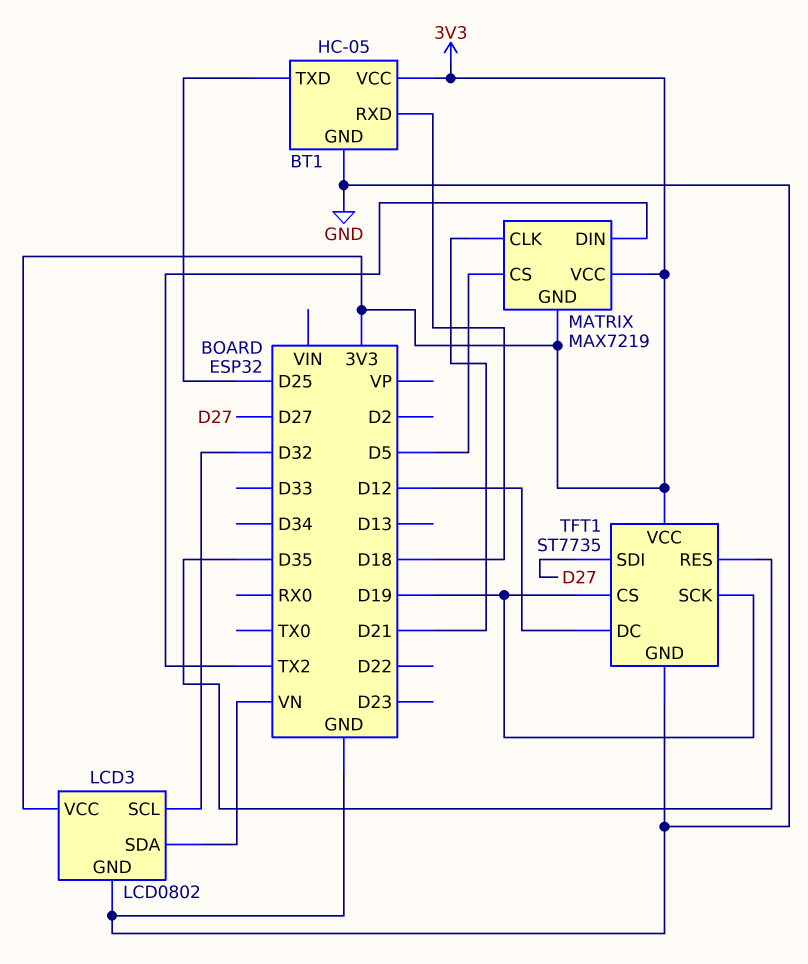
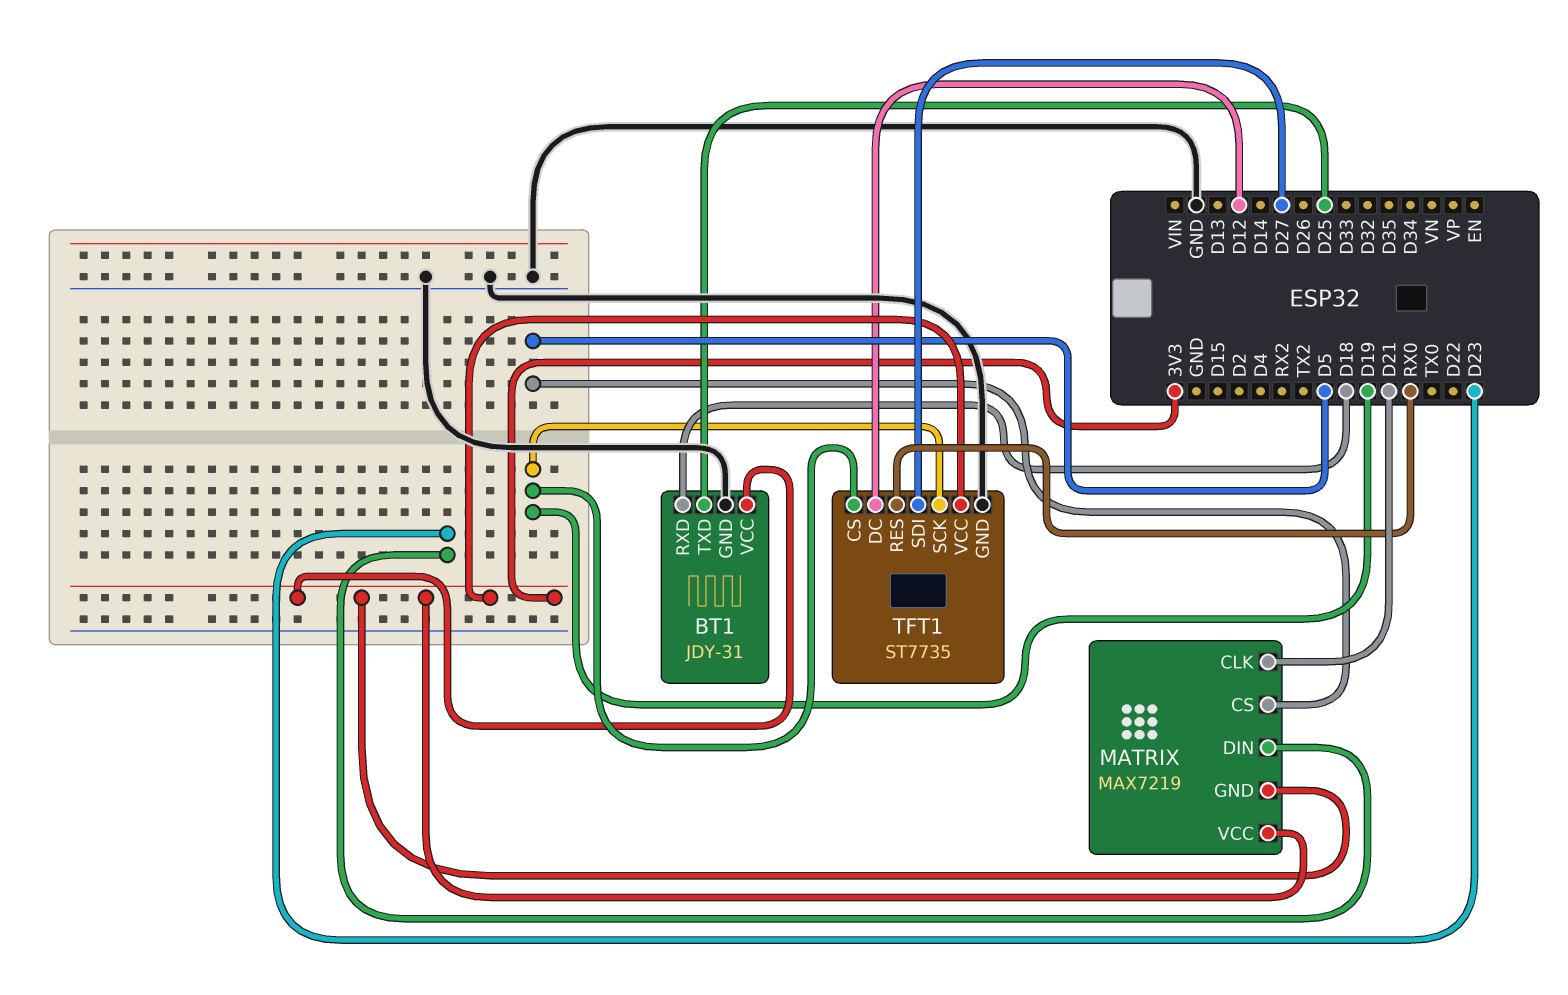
BT1: HC-05 -> JDY-31
LCD3: LCD0802 -> none
LCD3 pin GND: GND -> none
LCD3 pin SCL: D32 -> none
LCD3 pin SDA: VN -> none
LCD3 pin VCC: 3V3 -> none
MATRIX pin DIN: TX2 -> D23
TFT1 pin RES: D35 -> RX0

